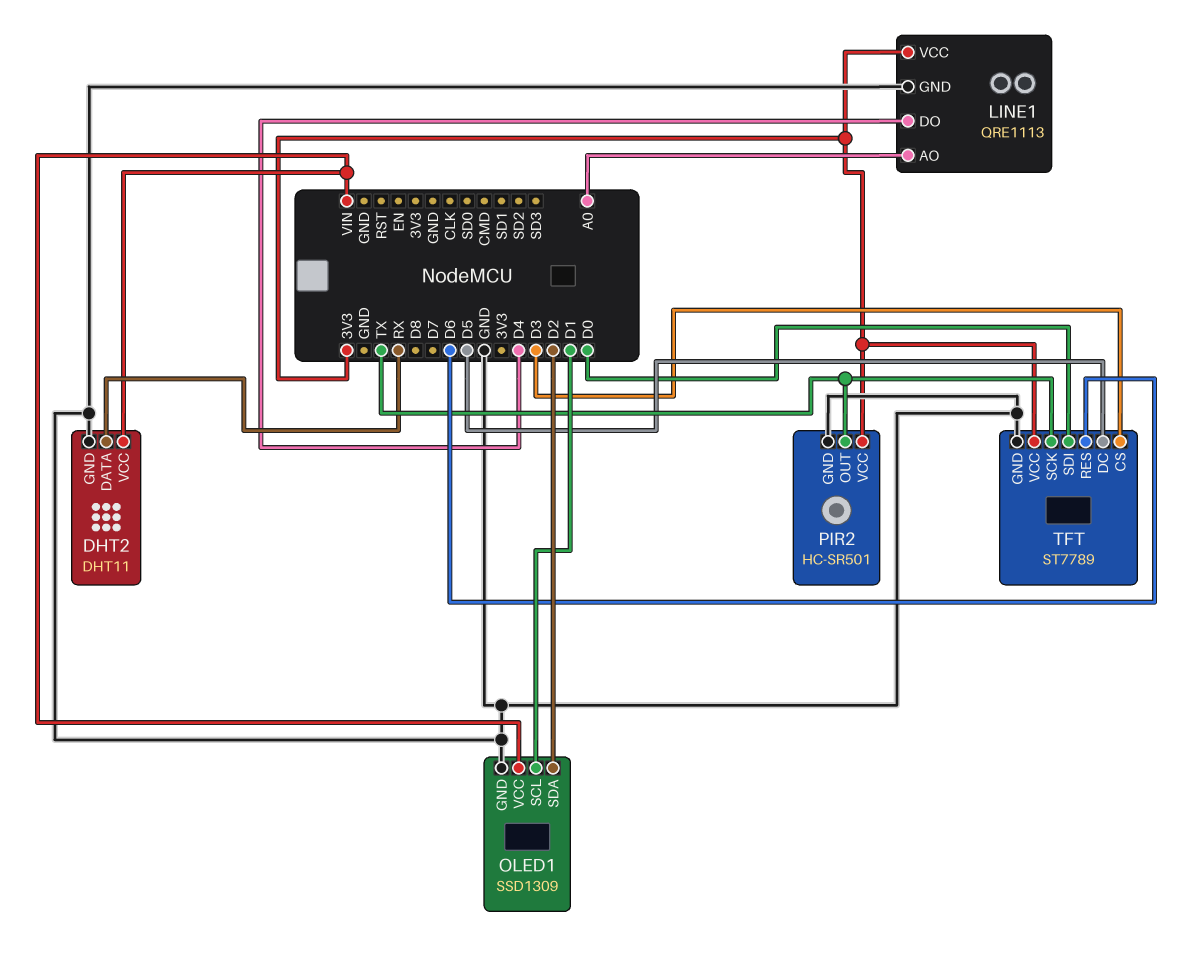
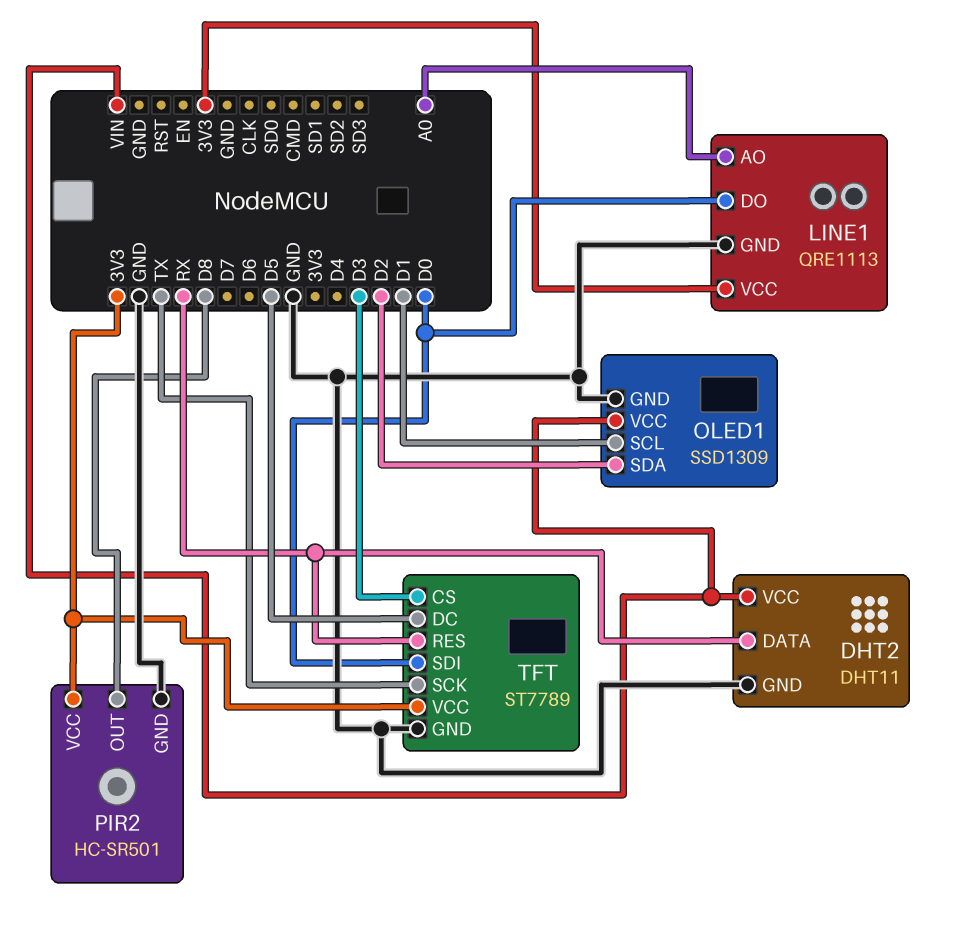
LINE1 pin DO: D4 -> D0
PIR2 pin OUT: TX -> D8
TFT pin RES: D6 -> RX

